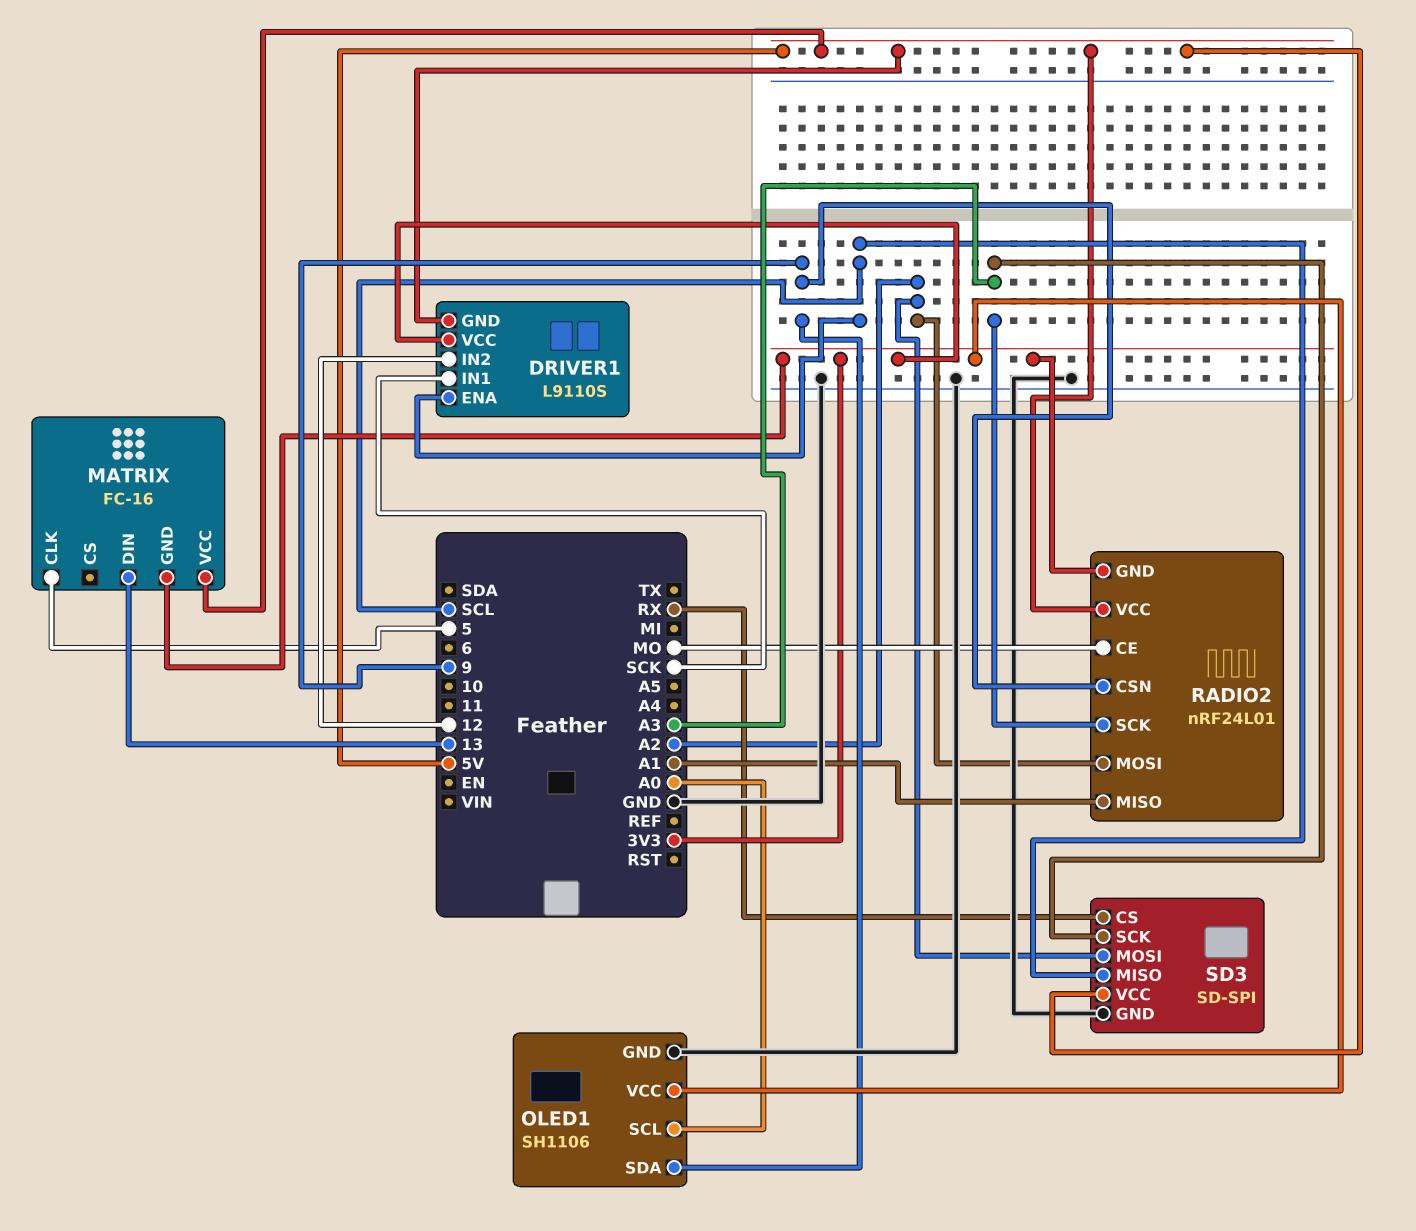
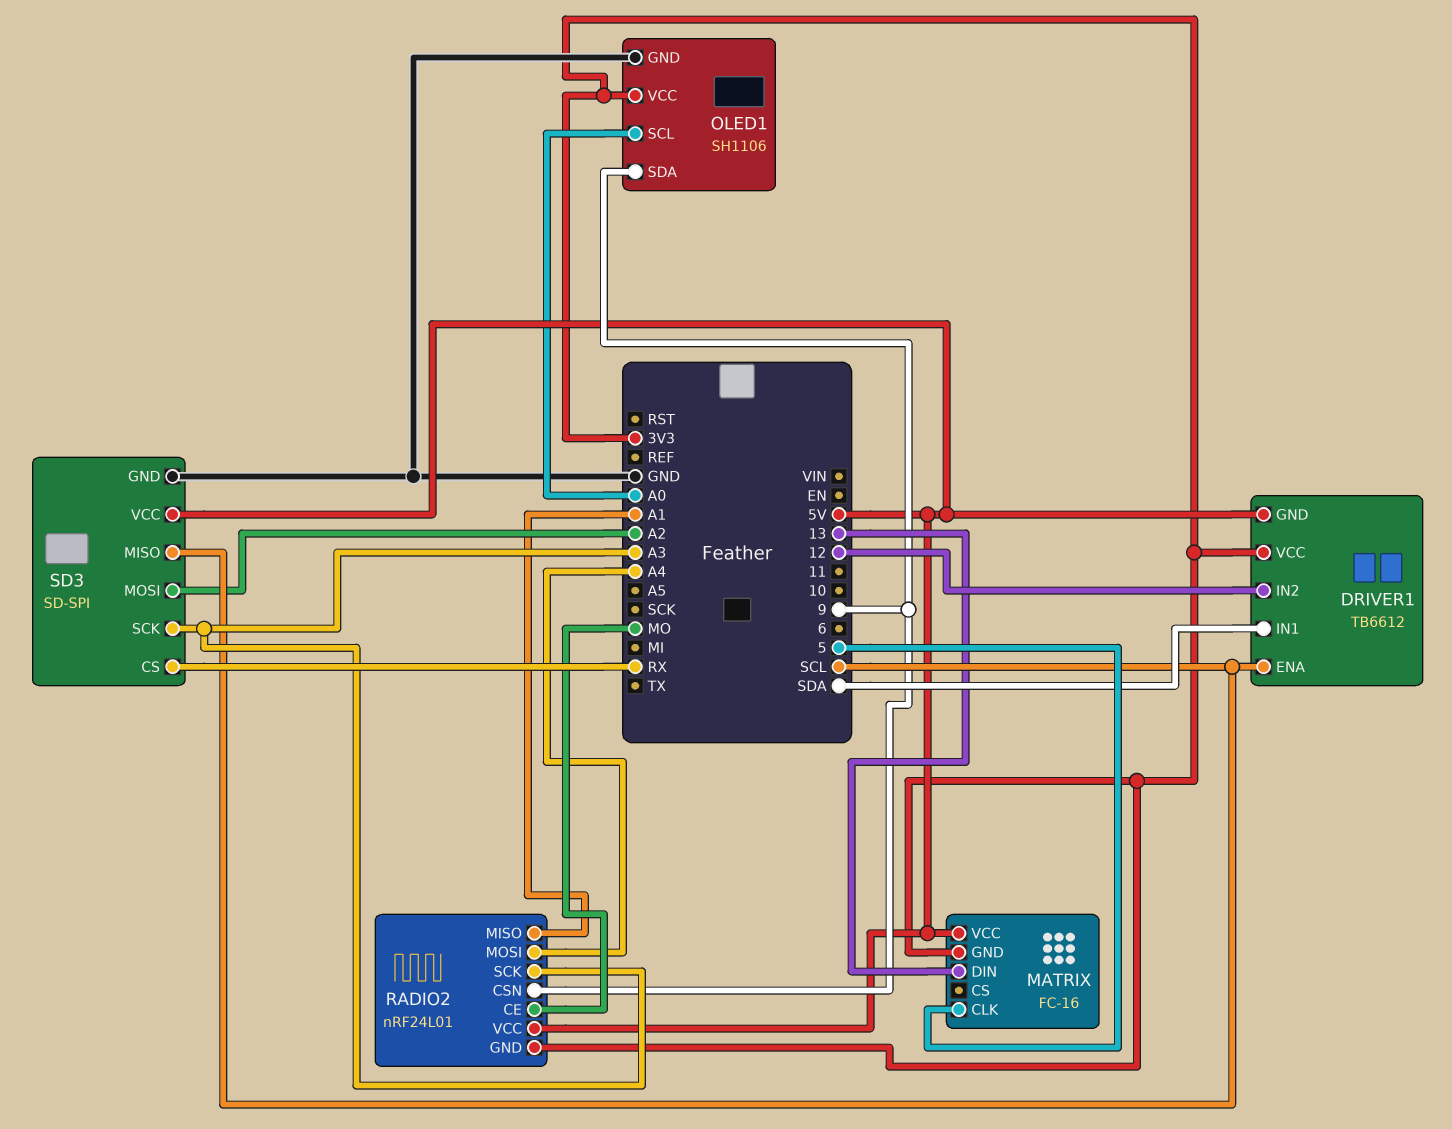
DRIVER1: L9110S -> TB6612
DRIVER1 pin IN1: SCK -> SDA
RADIO2 pin MOSI: A2 -> A4

